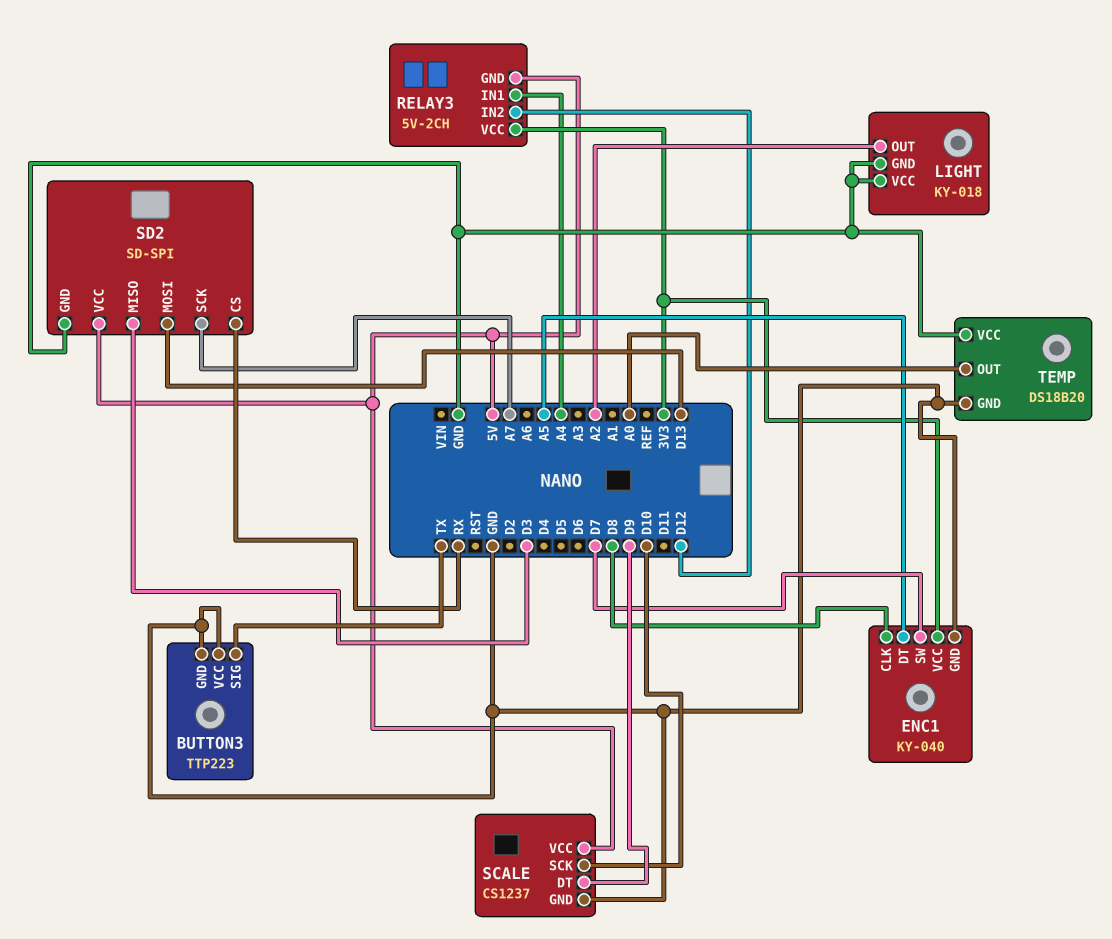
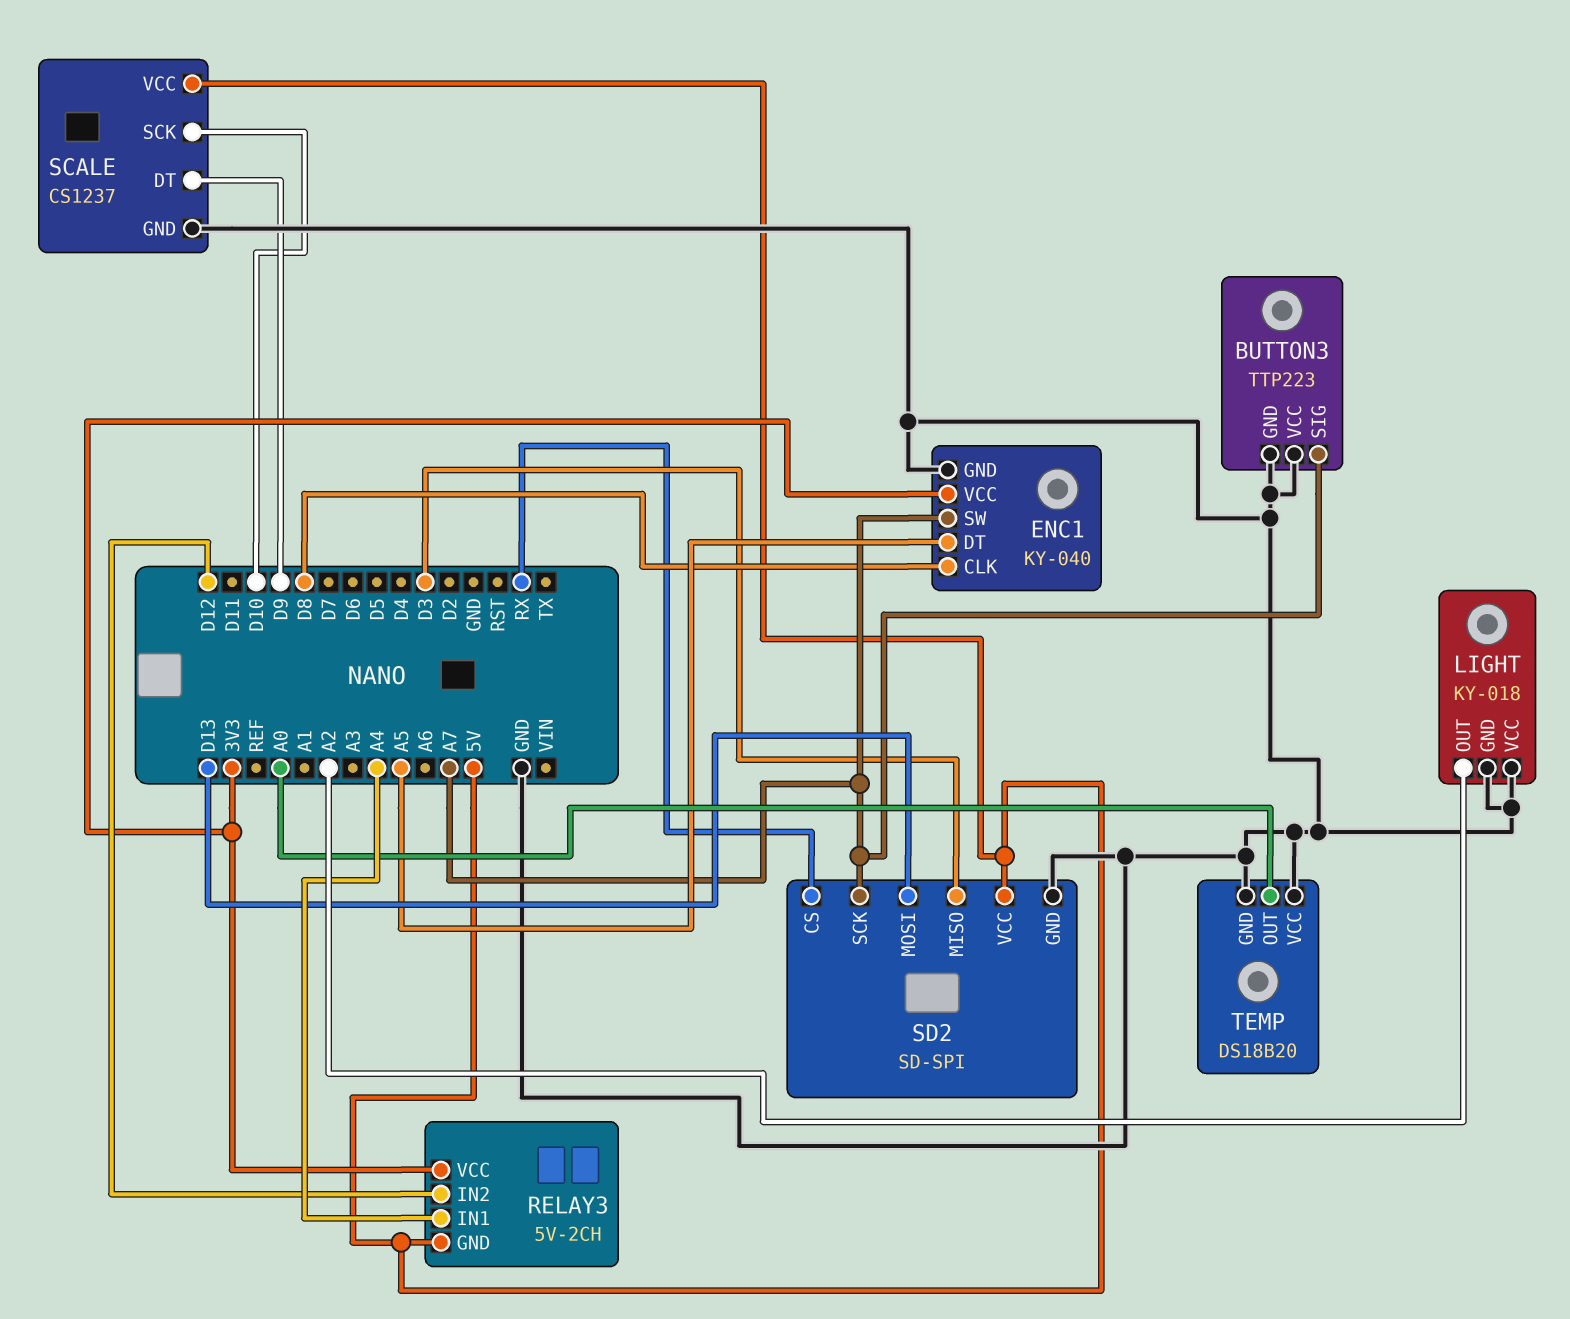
BUTTON3 pin SIG: TX -> A7
ENC1 pin SW: D7 -> A7

